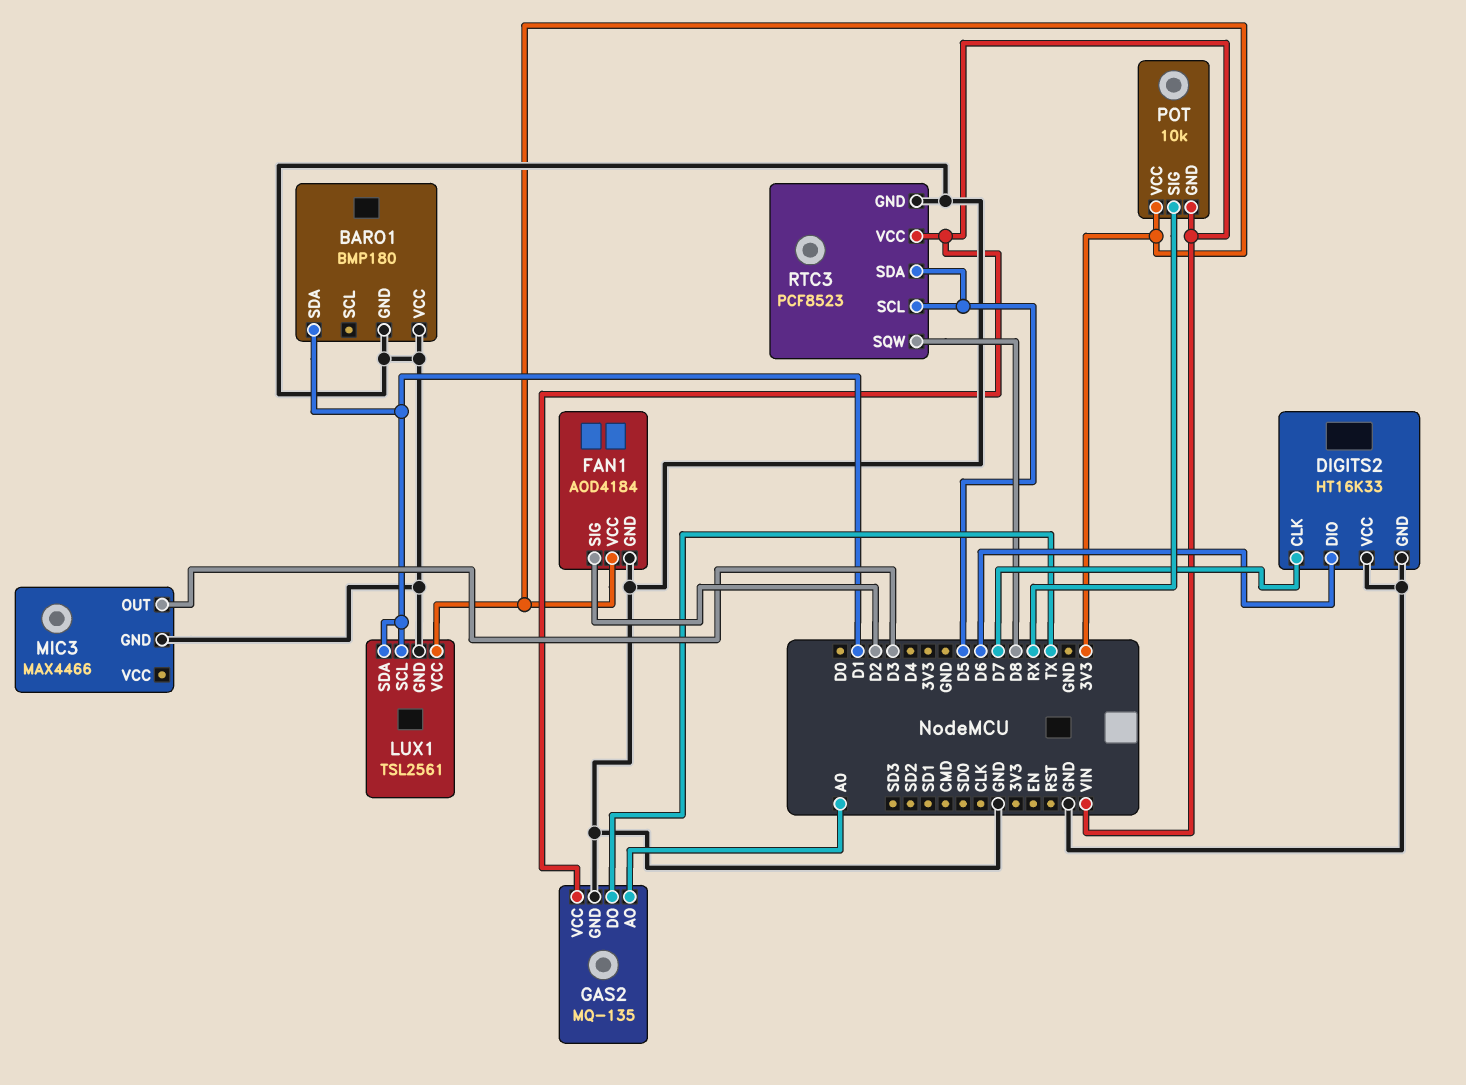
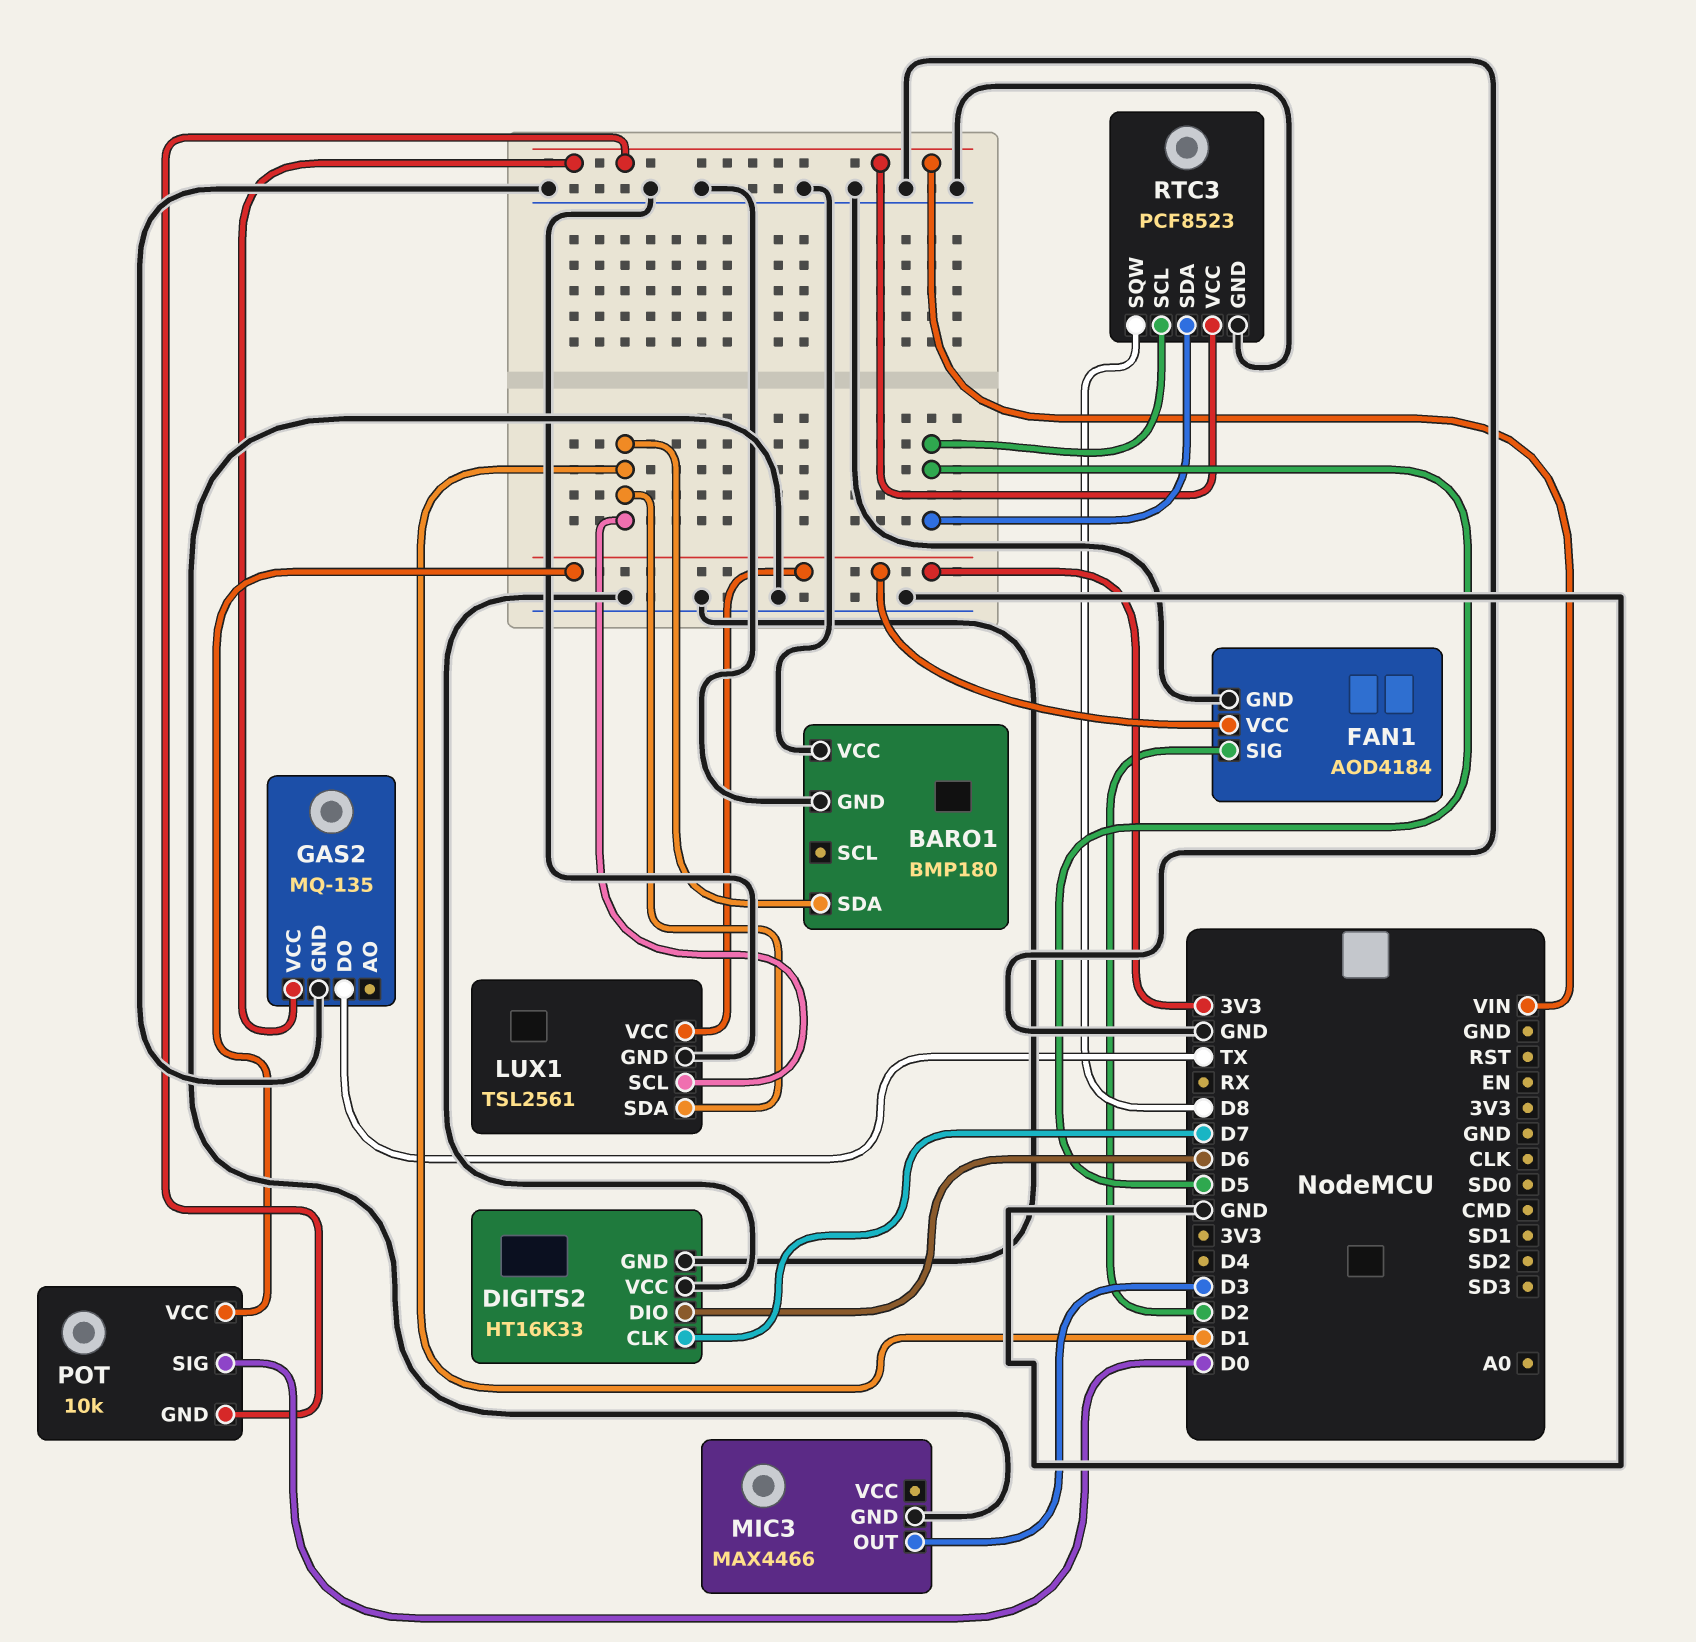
GAS2 pin AO: A0 -> none
POT pin SIG: RX -> D0

